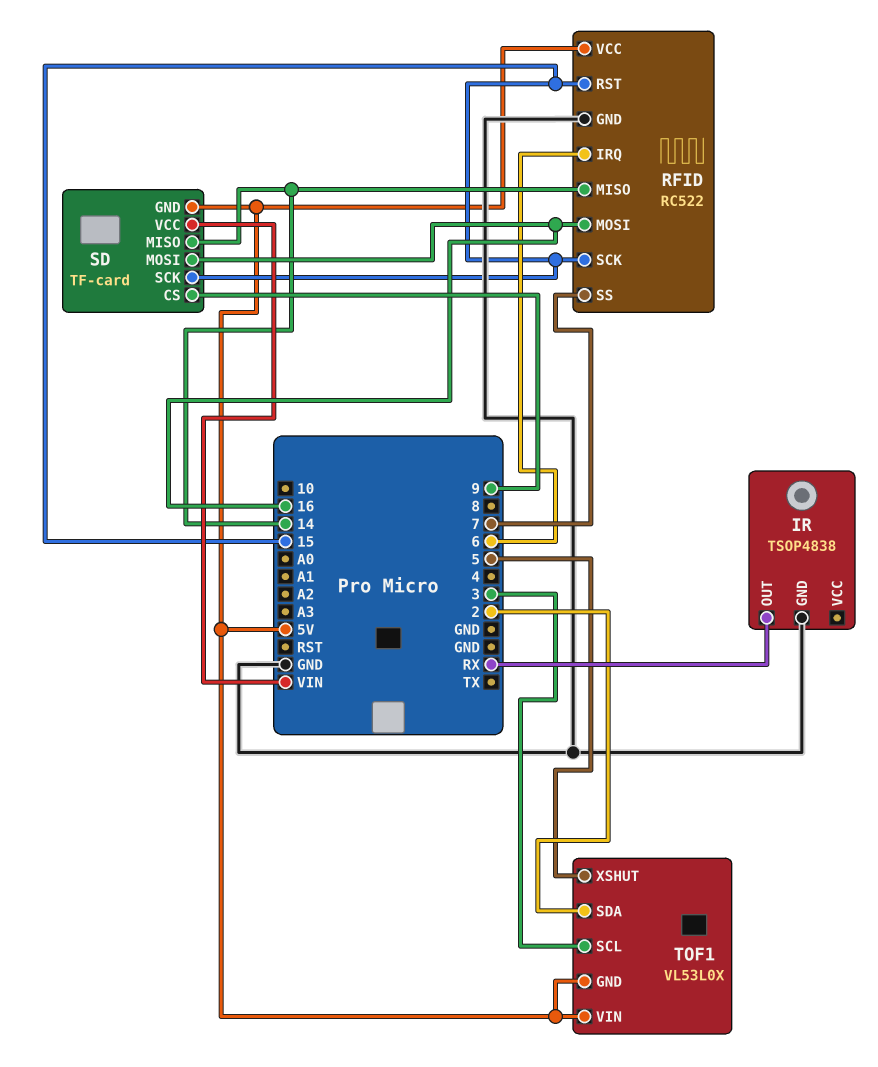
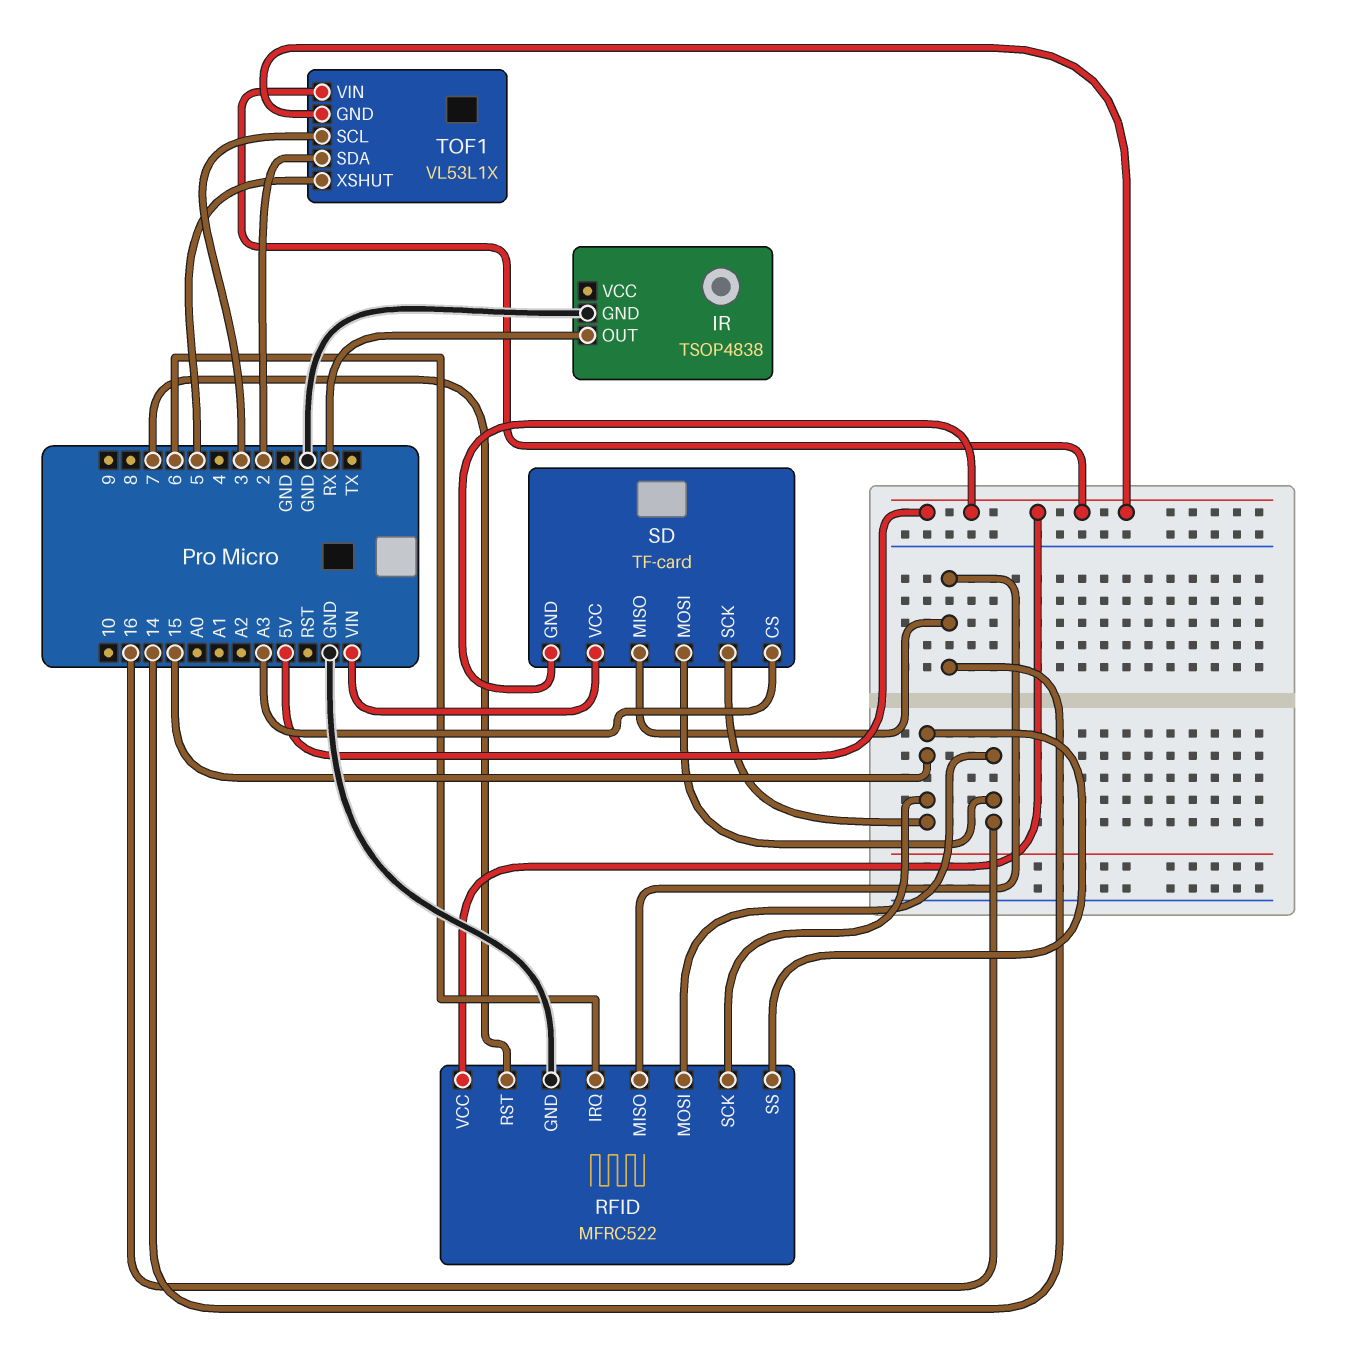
RFID: RC522 -> MFRC522
RFID pin RST: 15 -> 7
RFID pin SS: 7 -> 15
SD pin CS: 9 -> A3
TOF1: VL53L0X -> VL53L1X

